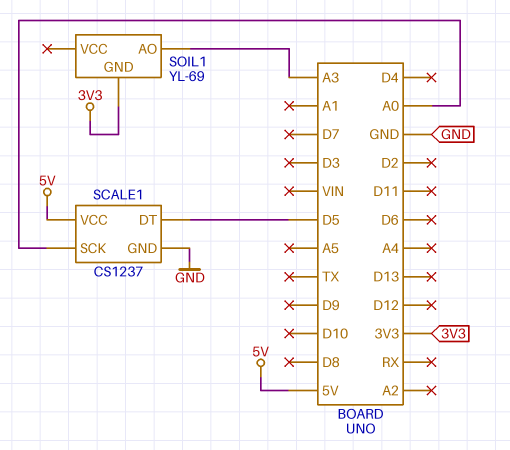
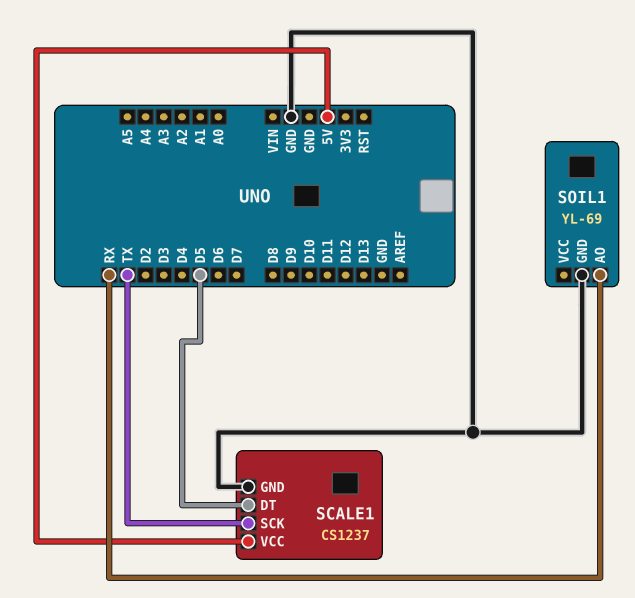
SCALE1 pin SCK: A0 -> TX
SOIL1 pin AO: A3 -> RX
SOIL1 pin GND: 3V3 -> GND

